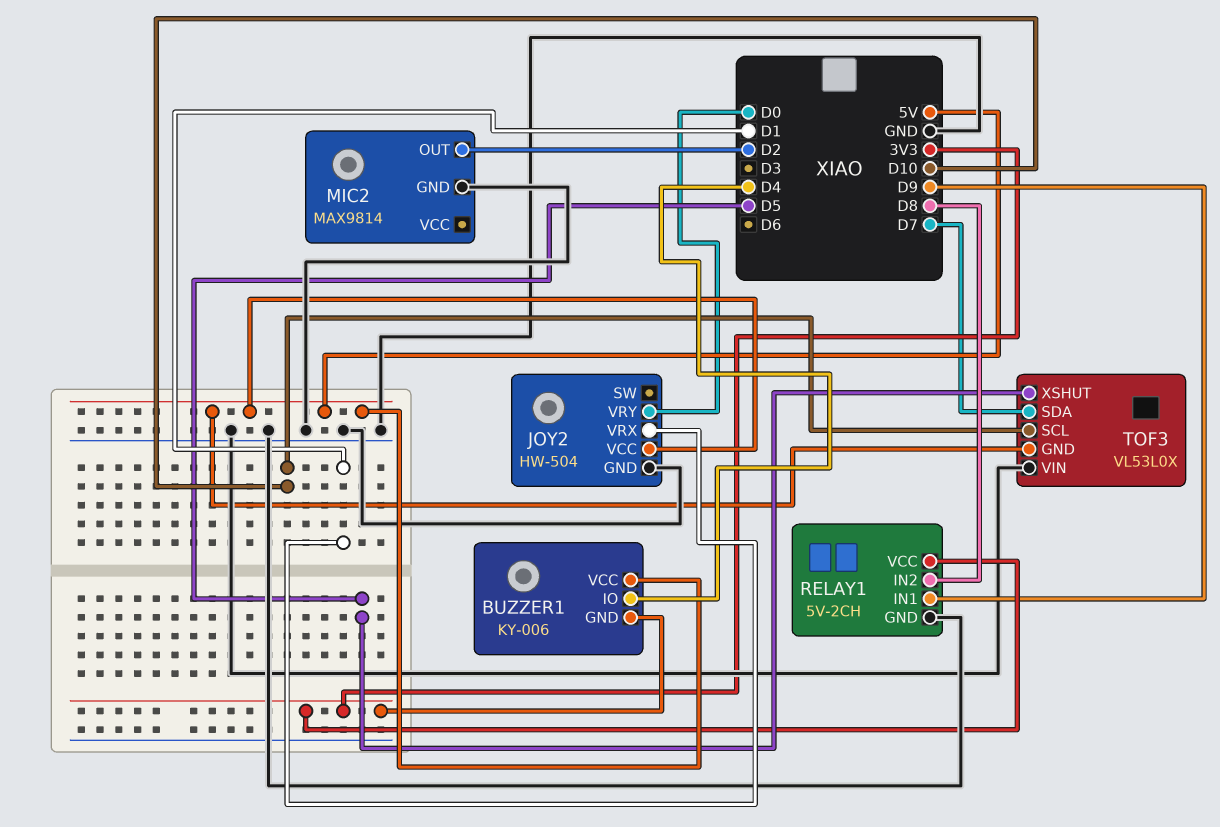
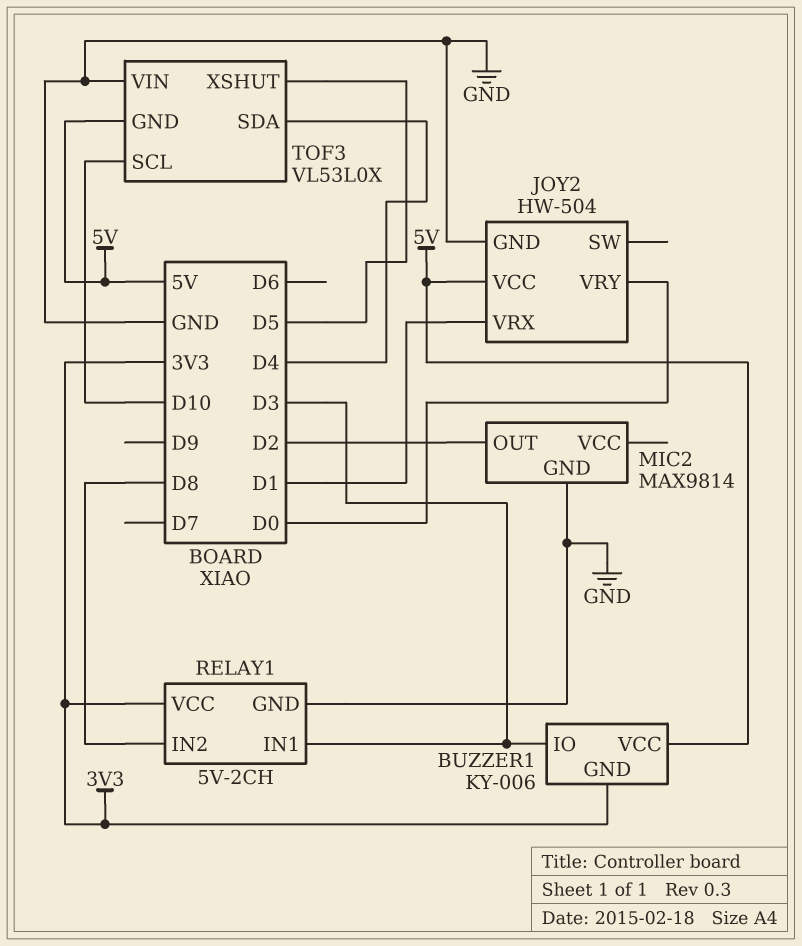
BUZZER1 pin IO: D4 -> D3
RELAY1 pin IN1: D9 -> D3
TOF3 pin SDA: D7 -> D4

